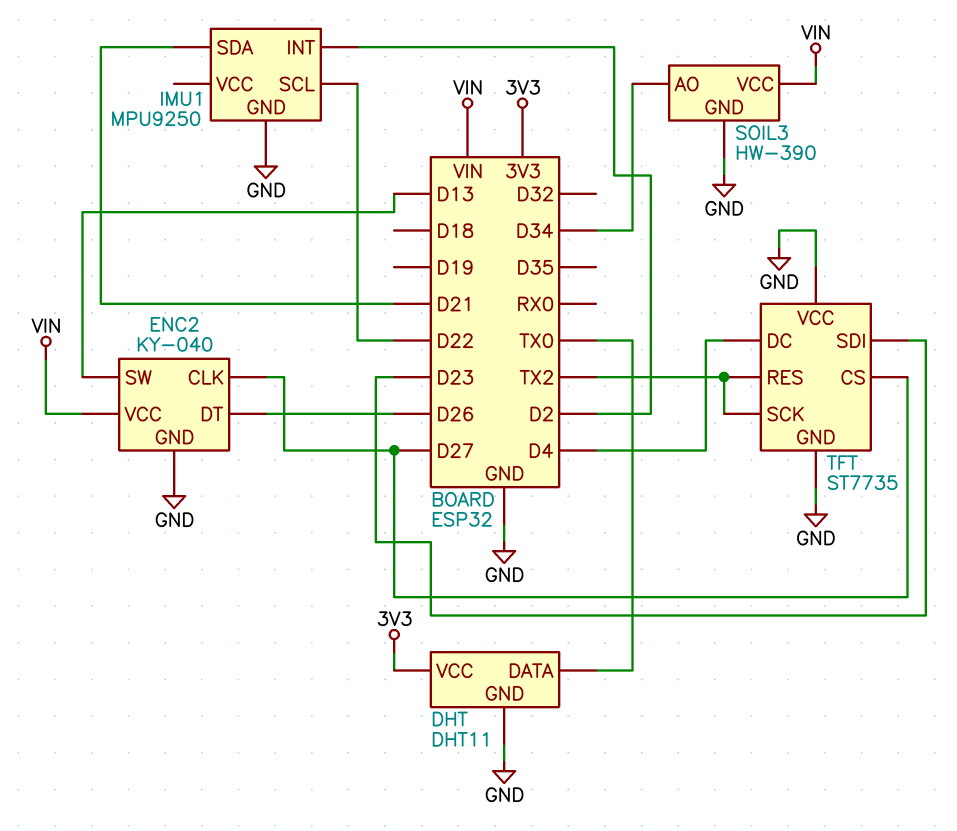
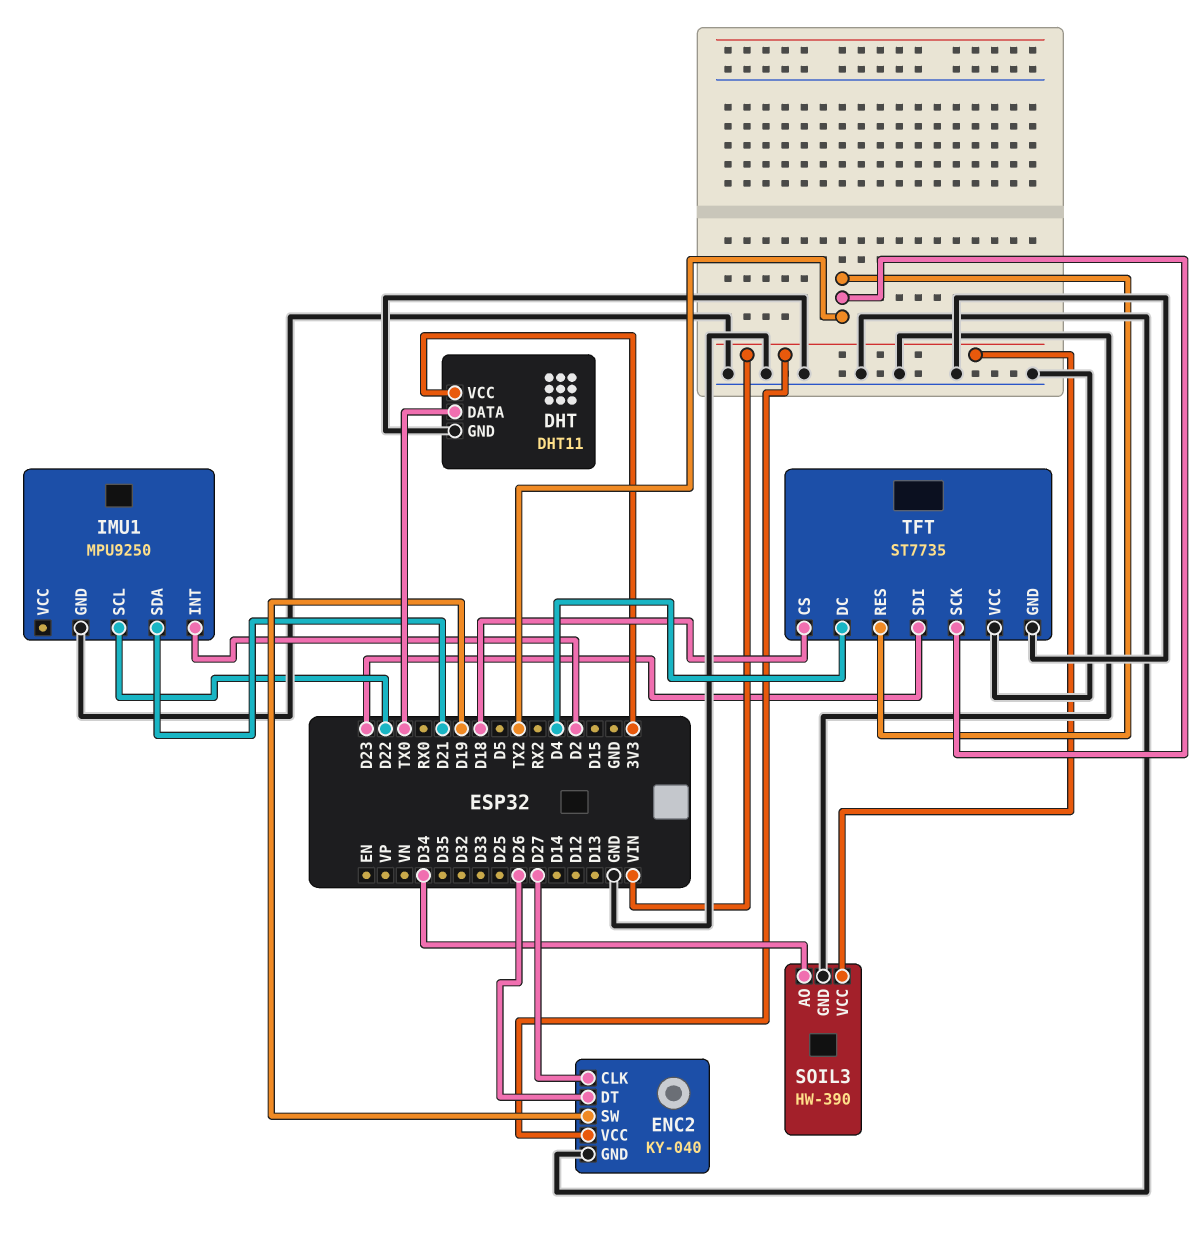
ENC2 pin SW: D13 -> D19
TFT pin CS: D27 -> D18

